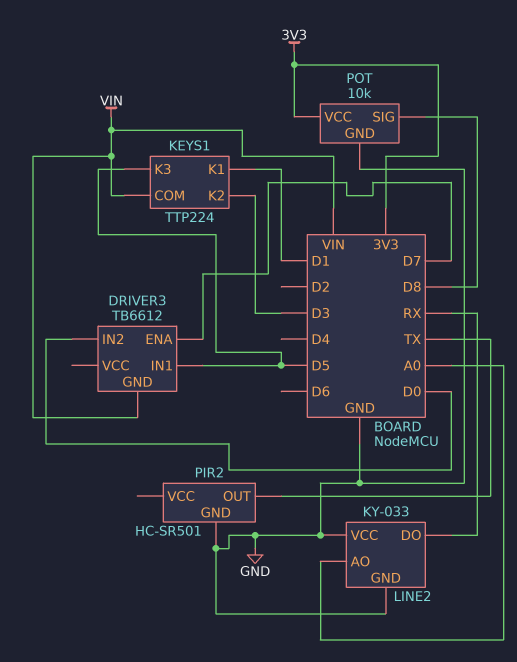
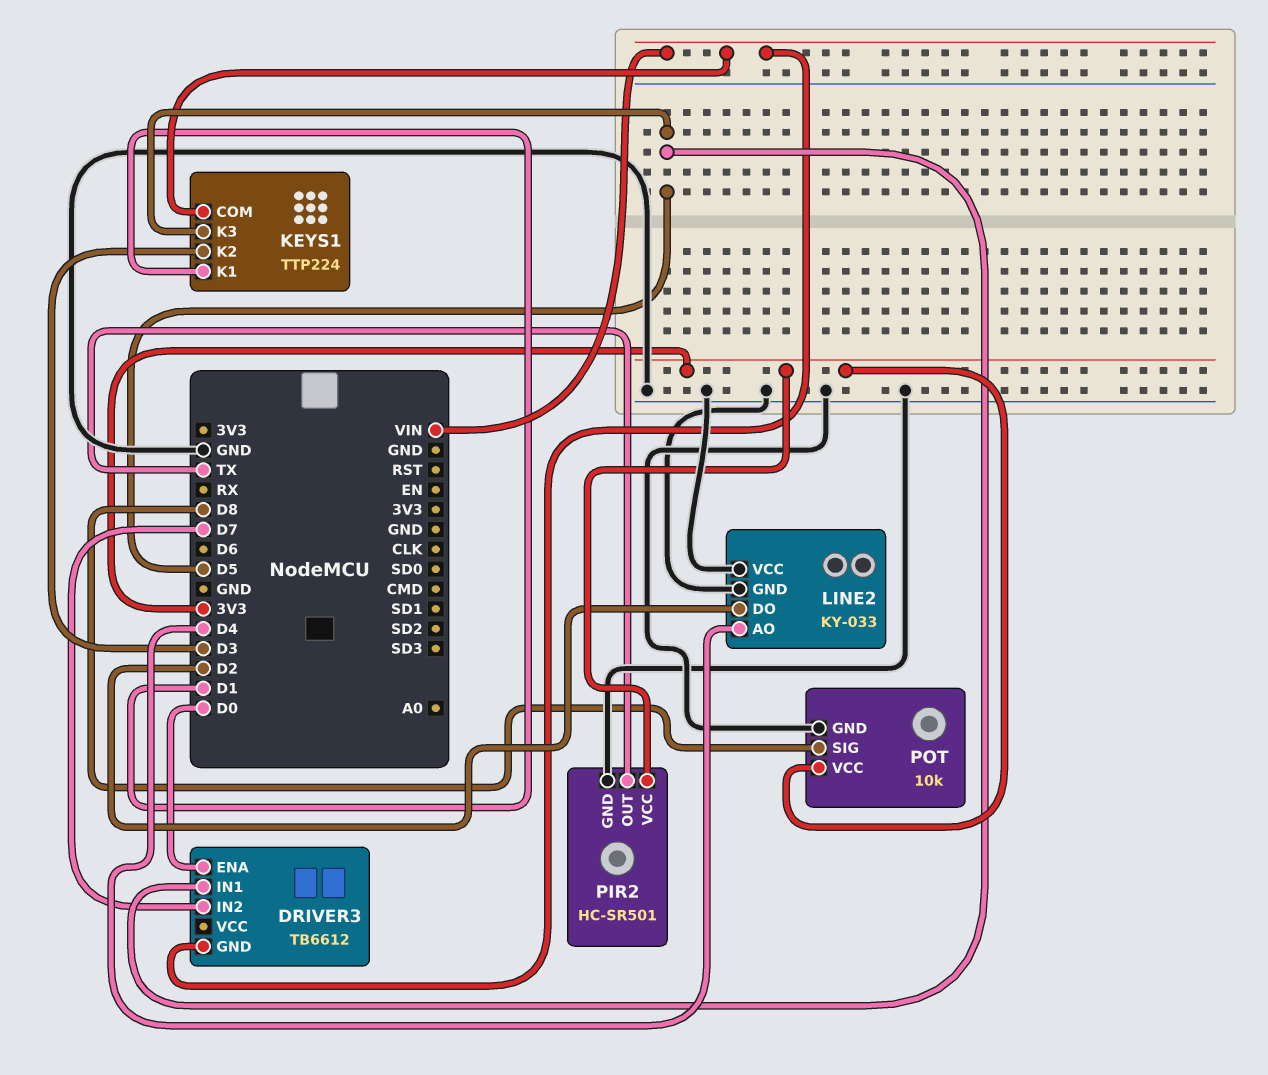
DRIVER3 pin ENA: D7 -> D0
DRIVER3 pin IN2: D0 -> D7
LINE2 pin AO: A0 -> D4
LINE2 pin DO: RX -> D2
PIR2 pin VCC: none -> 3V3

